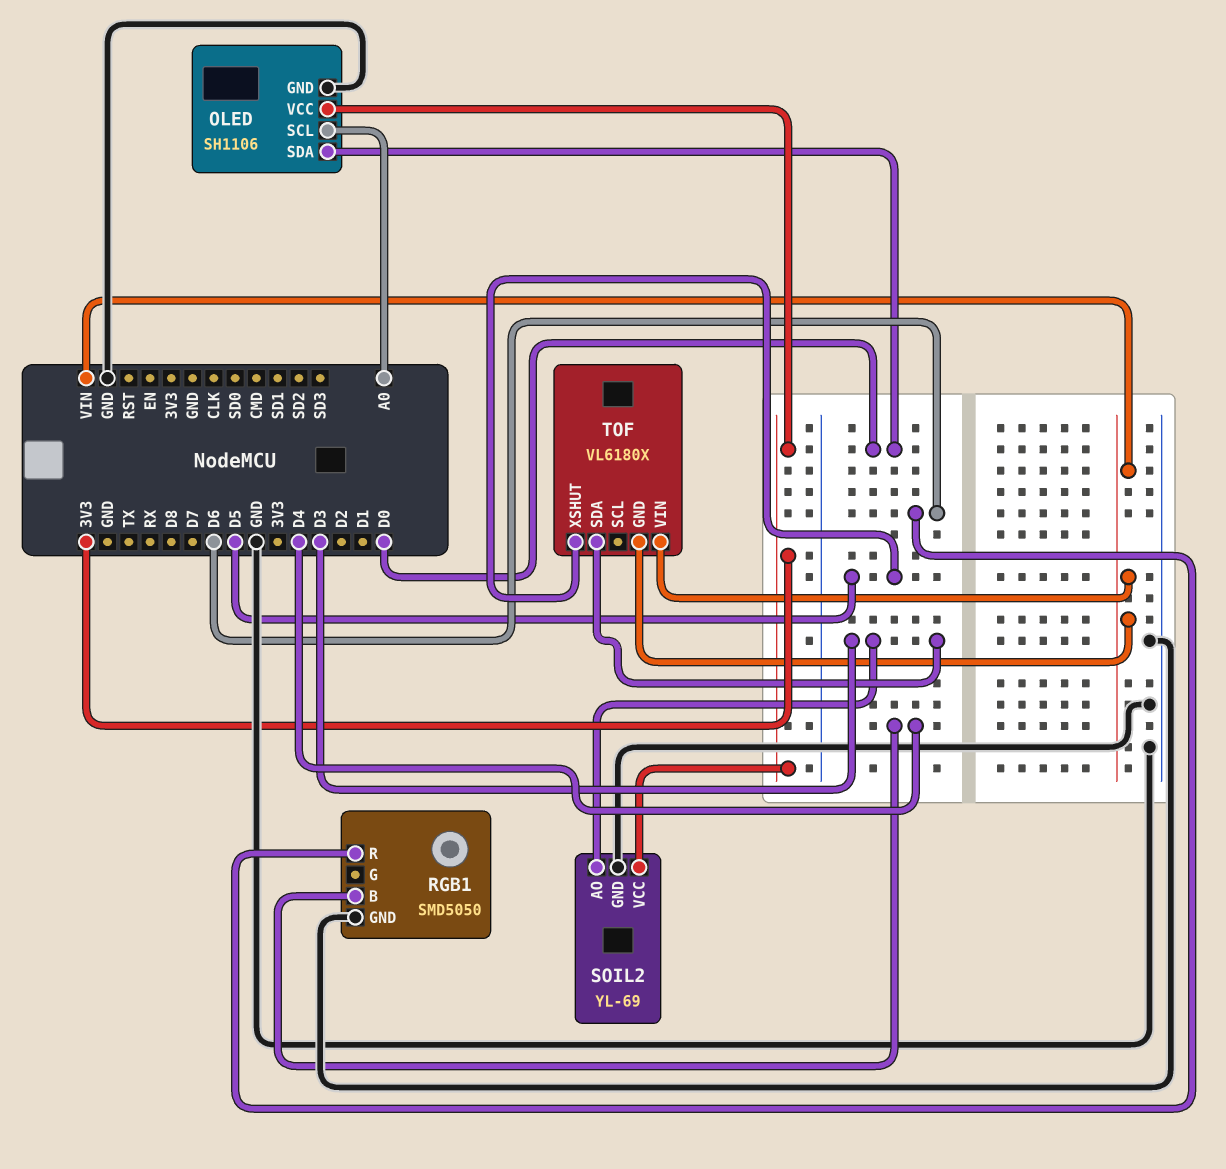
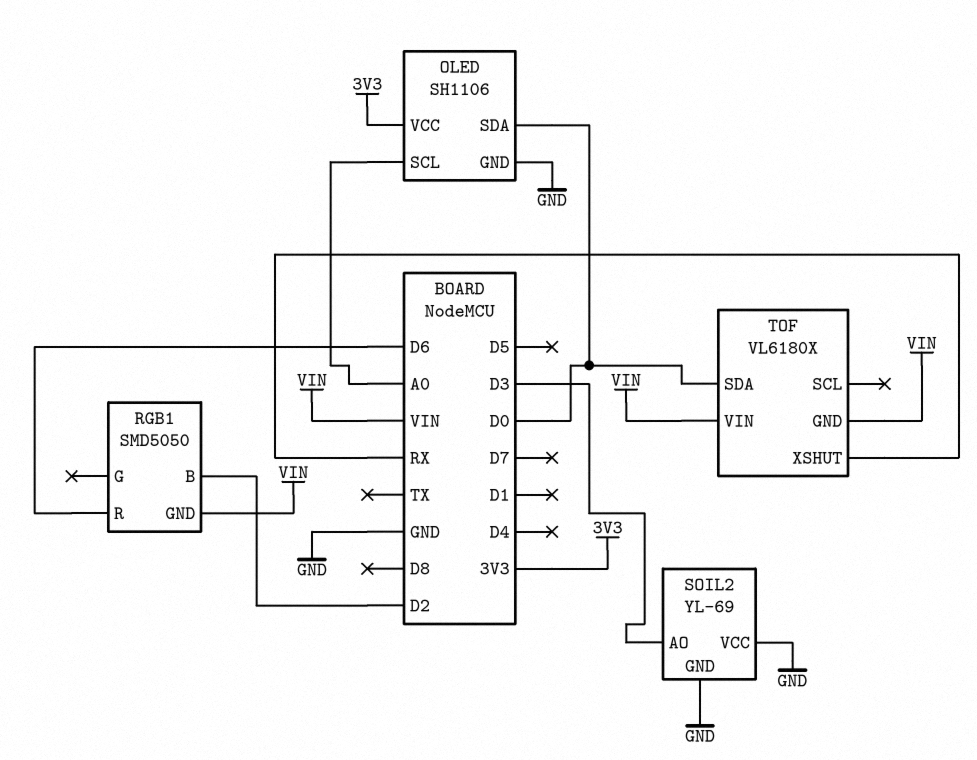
RGB1 pin B: D4 -> D2
RGB1 pin GND: GND -> VIN
SOIL2 pin VCC: 3V3 -> GND
TOF pin SDA: D3 -> D0
TOF pin XSHUT: D5 -> RX

